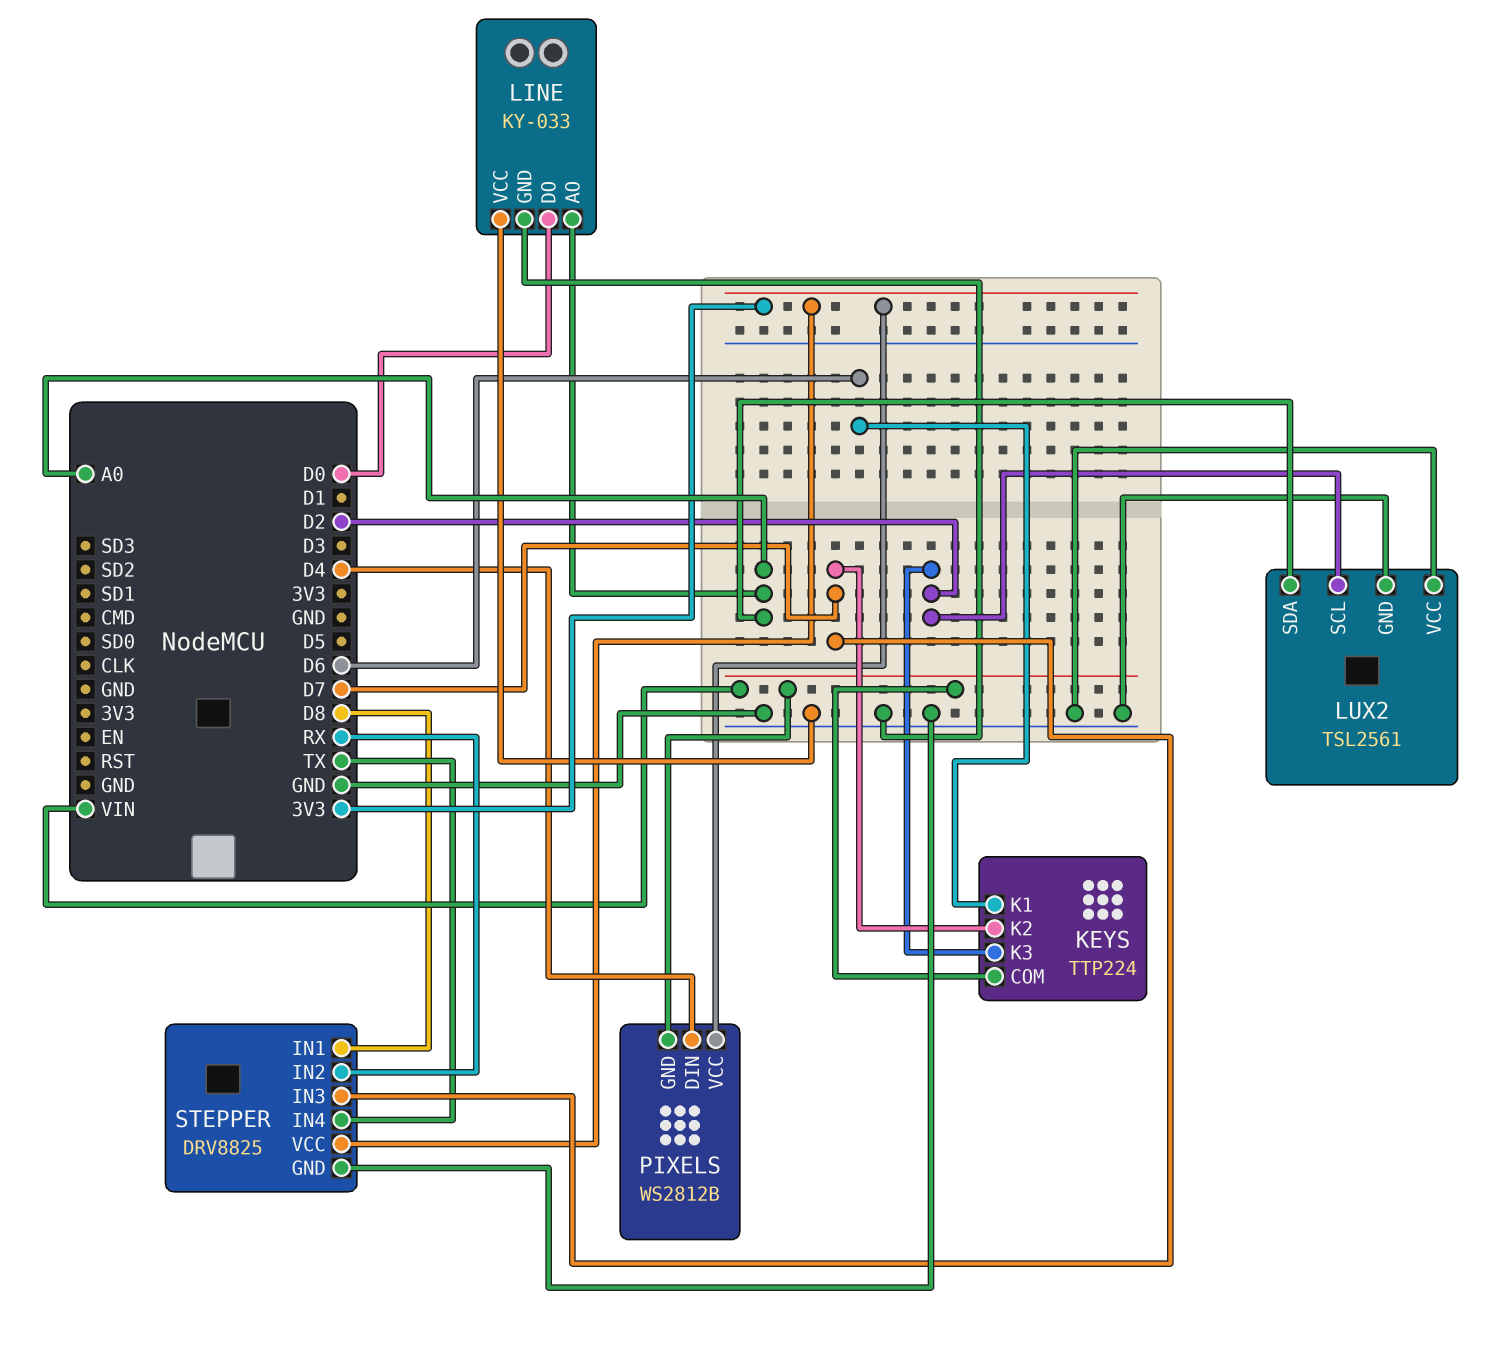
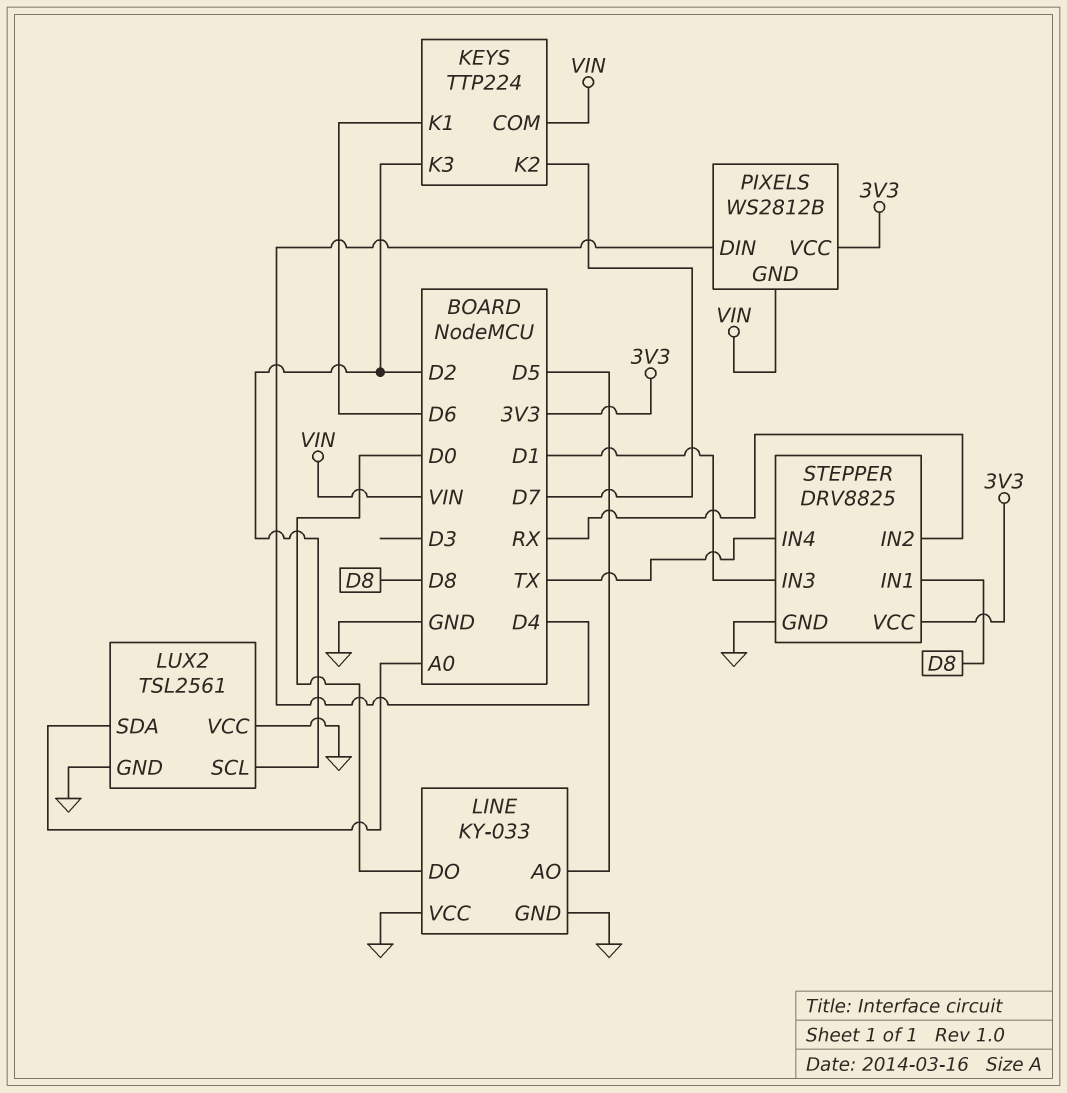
LINE pin AO: A0 -> D5
STEPPER pin IN3: D7 -> D1

